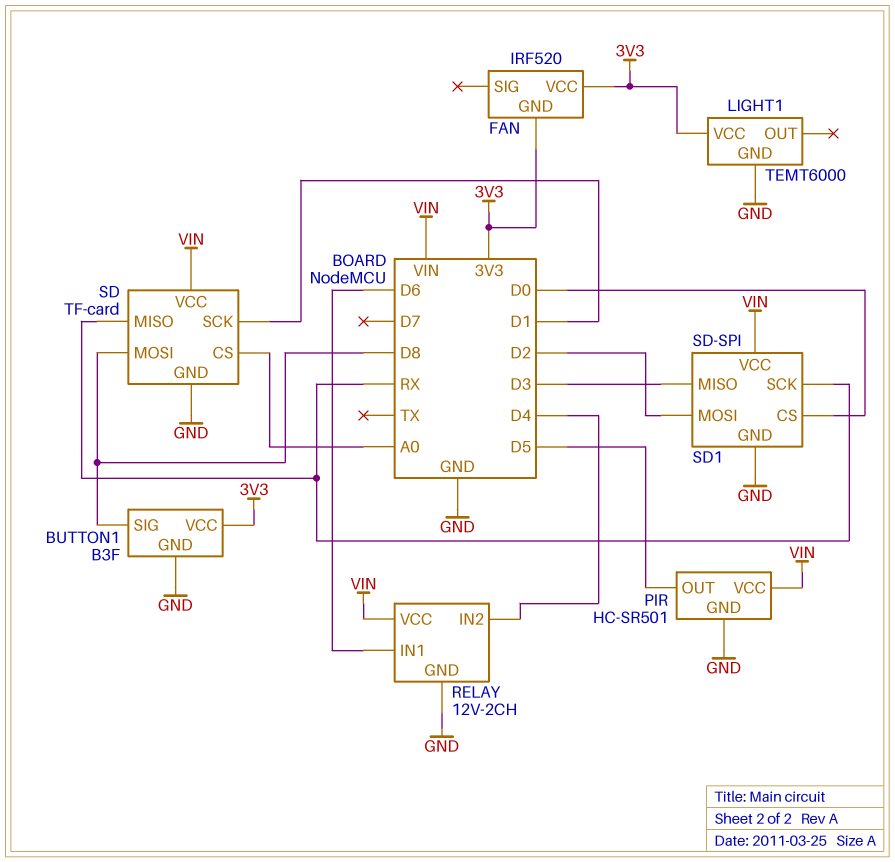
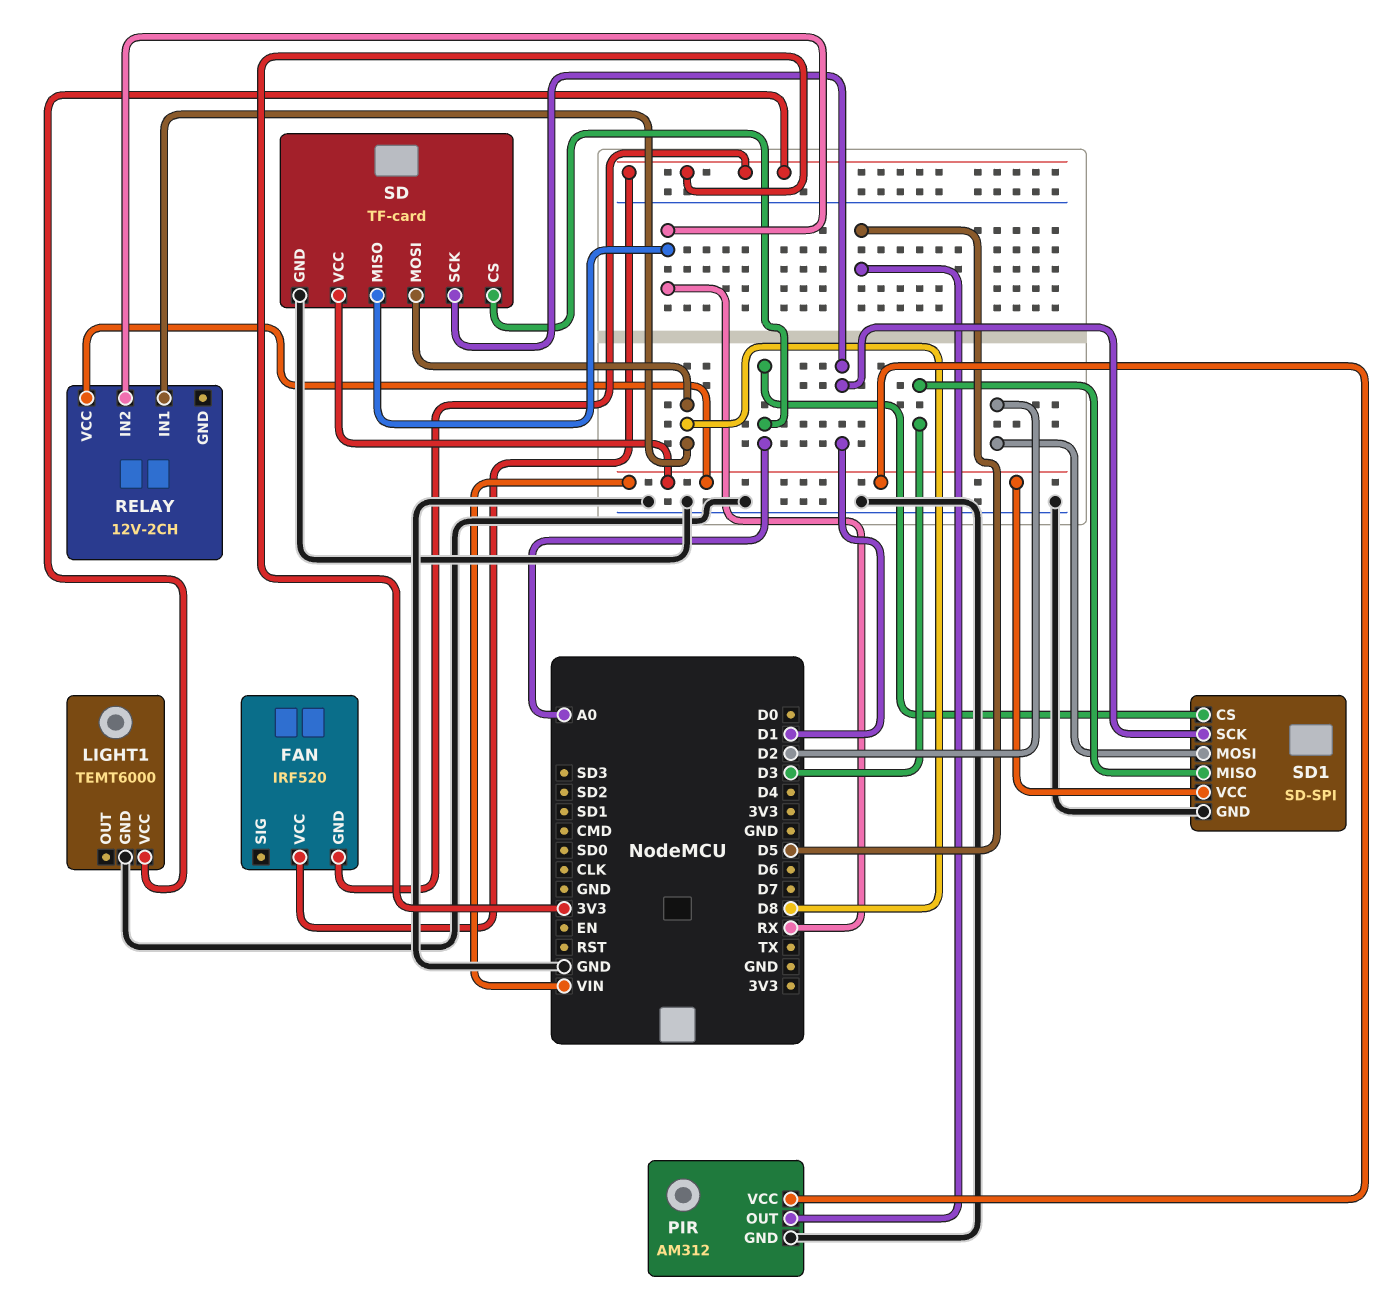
BUTTON1: B3F -> none
BUTTON1 pin GND: GND -> none
BUTTON1 pin SIG: D8 -> none
BUTTON1 pin VCC: 3V3 -> none
PIR: HC-SR501 -> AM312
RELAY pin GND: GND -> none
RELAY pin IN1: D6 -> D8
RELAY pin IN2: D4 -> RX
SD1 pin CS: D0 -> A0
SD1 pin SCK: RX -> D1

